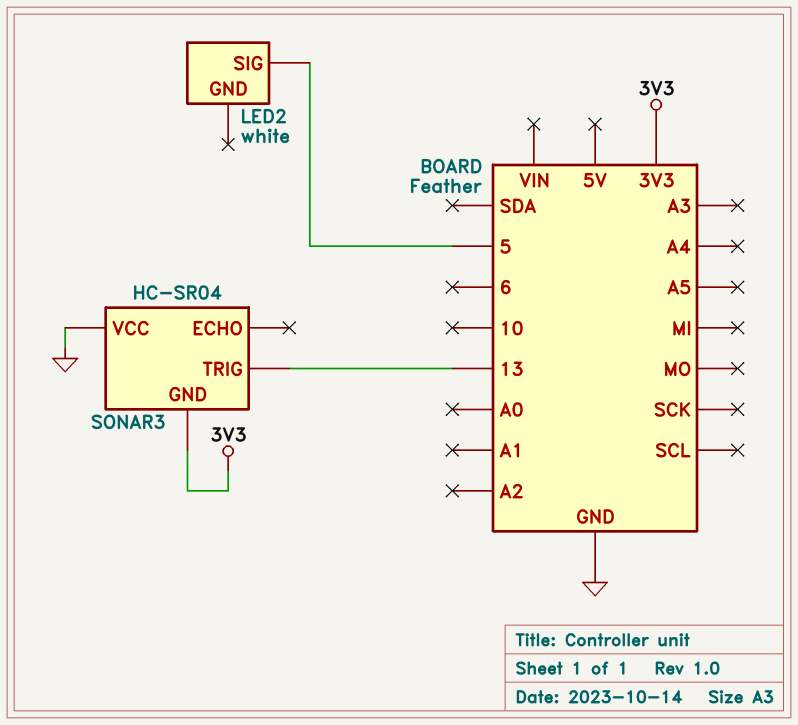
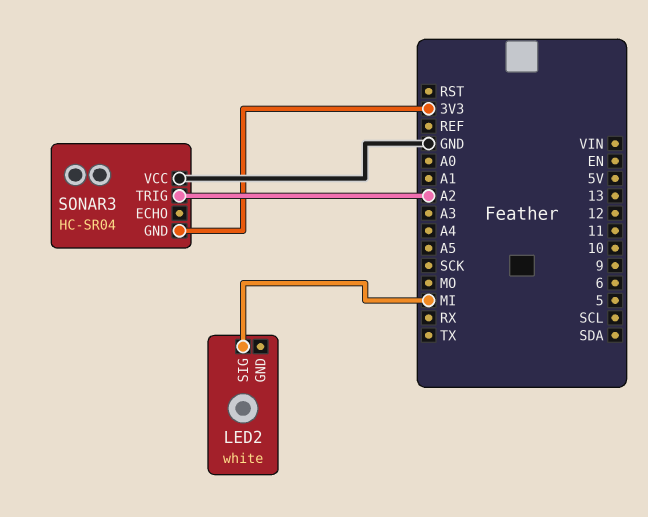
LED2 pin SIG: 5 -> MI
SONAR3 pin TRIG: 13 -> A2

